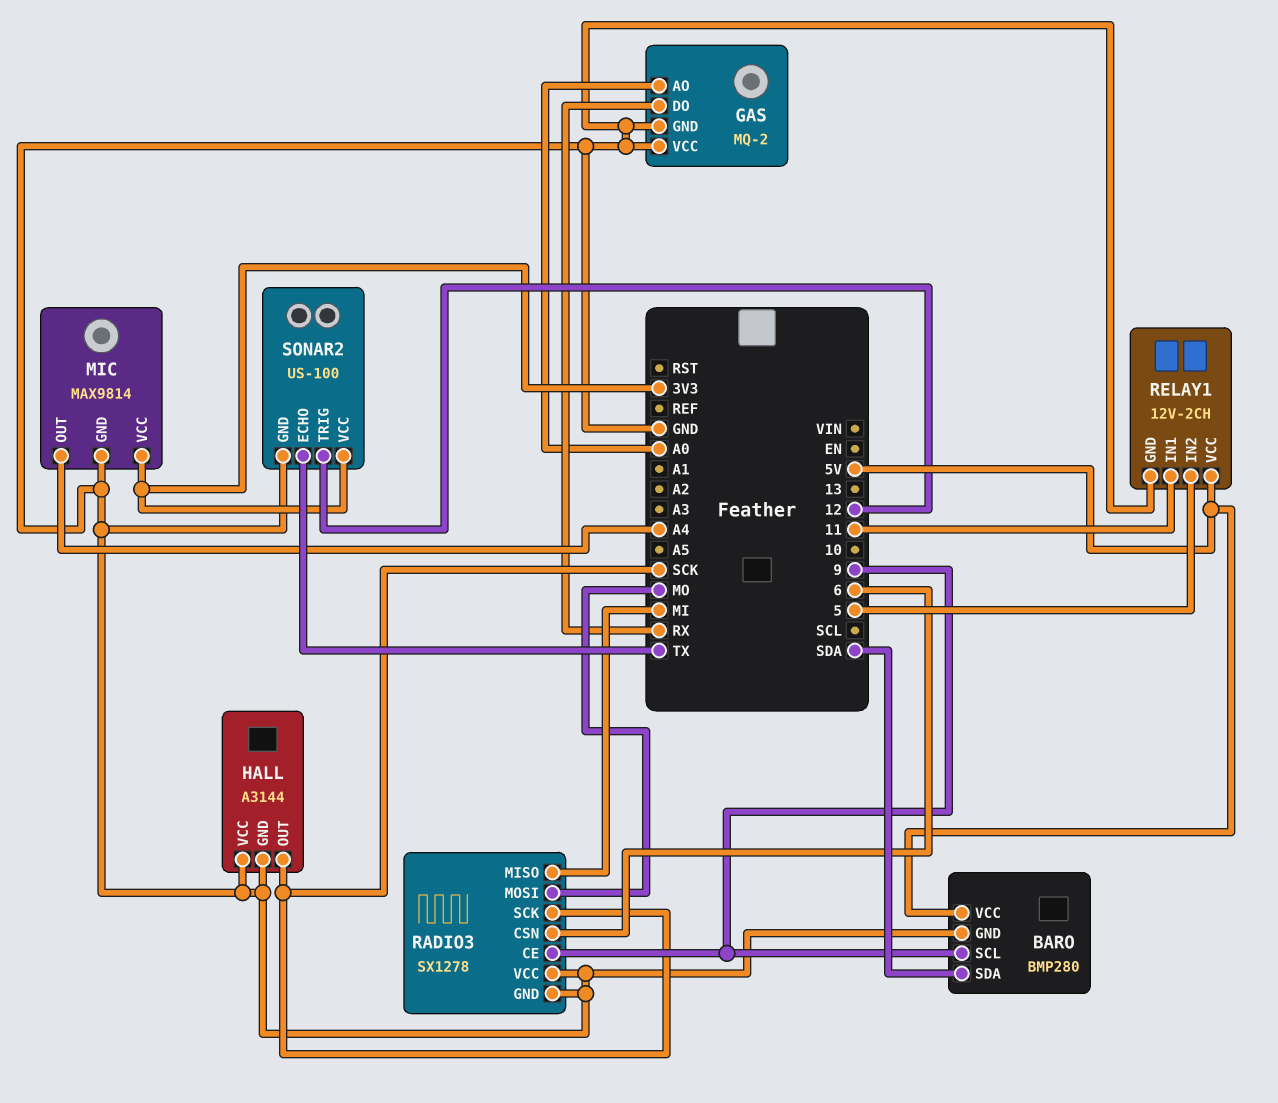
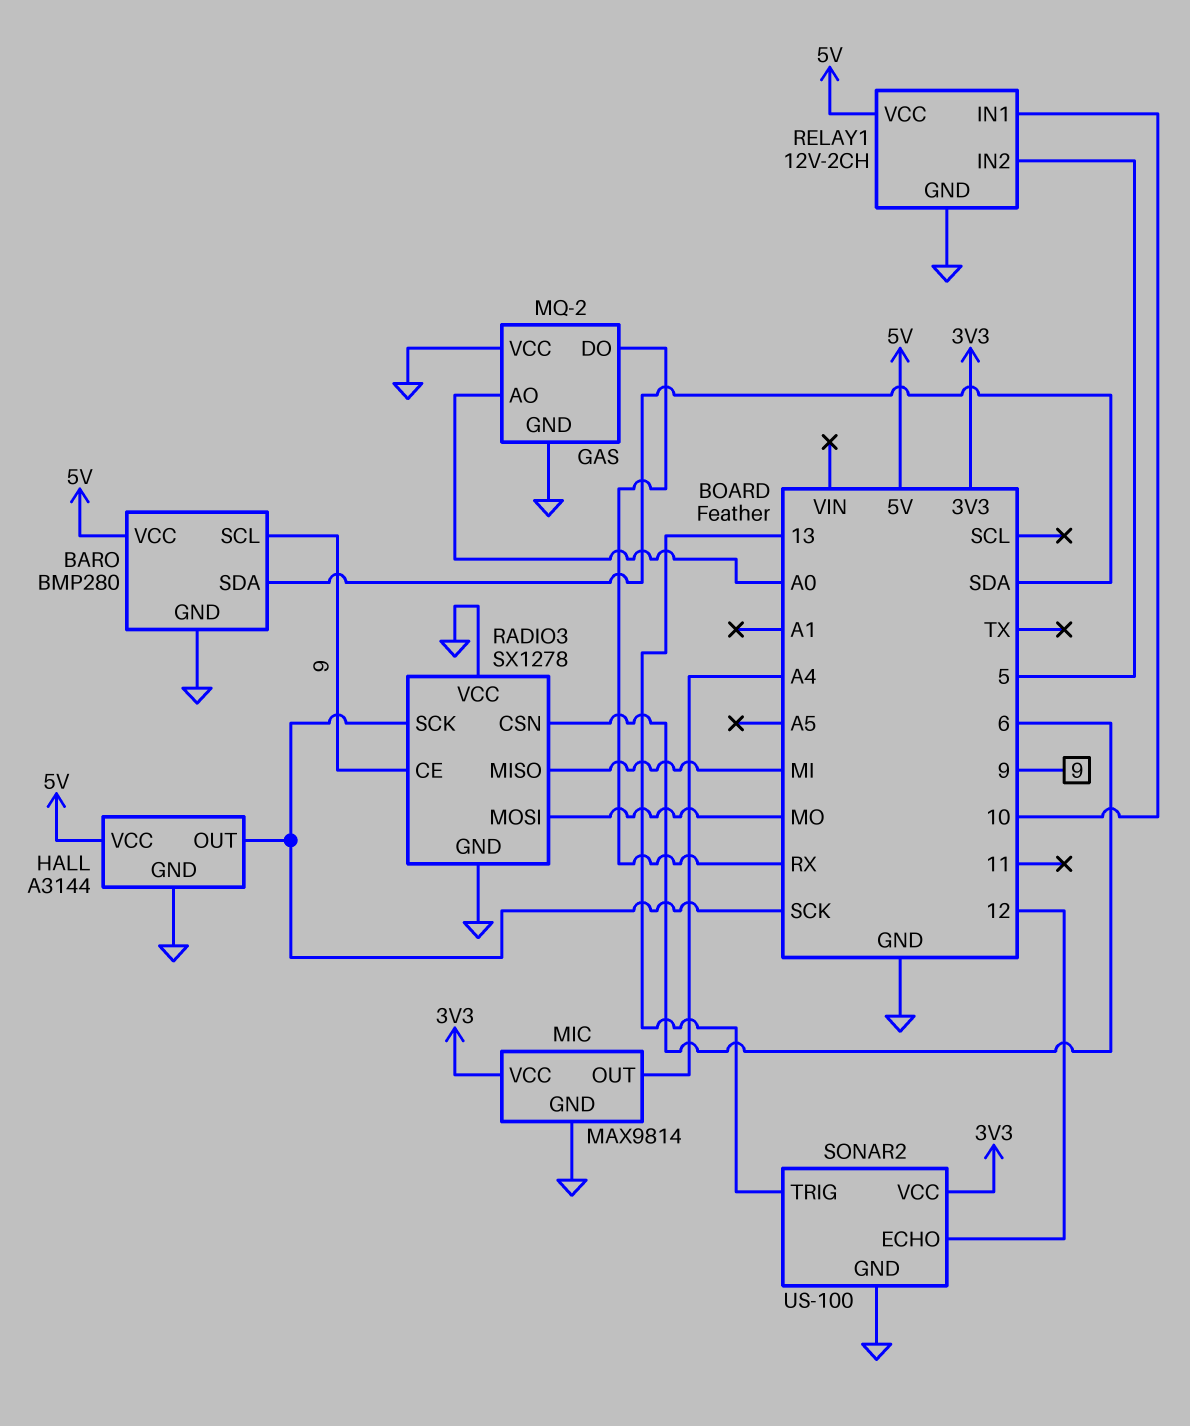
HALL pin VCC: GND -> 5V
RELAY1 pin IN1: 11 -> 10
SONAR2 pin ECHO: TX -> 12
SONAR2 pin TRIG: 12 -> 13

